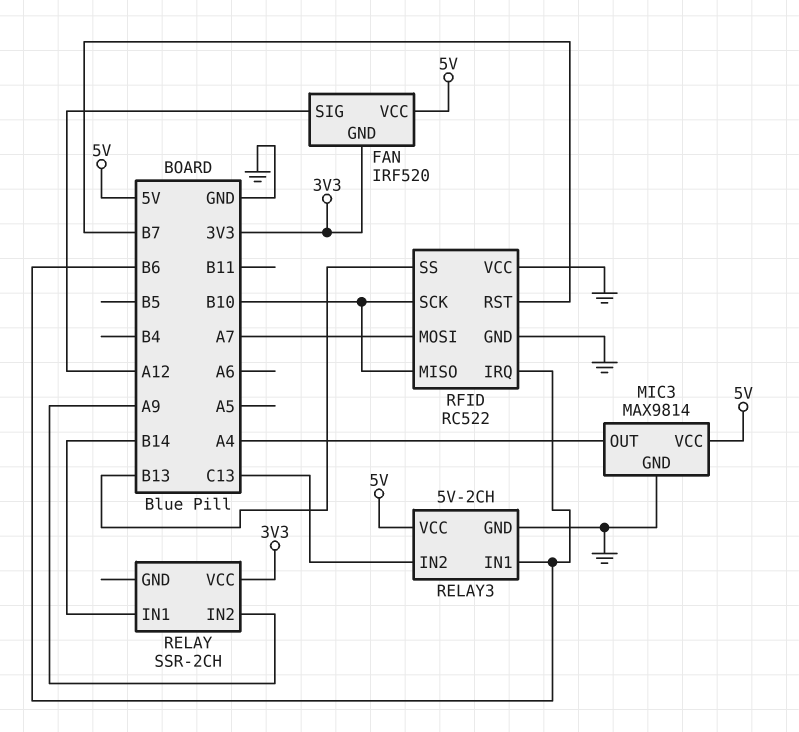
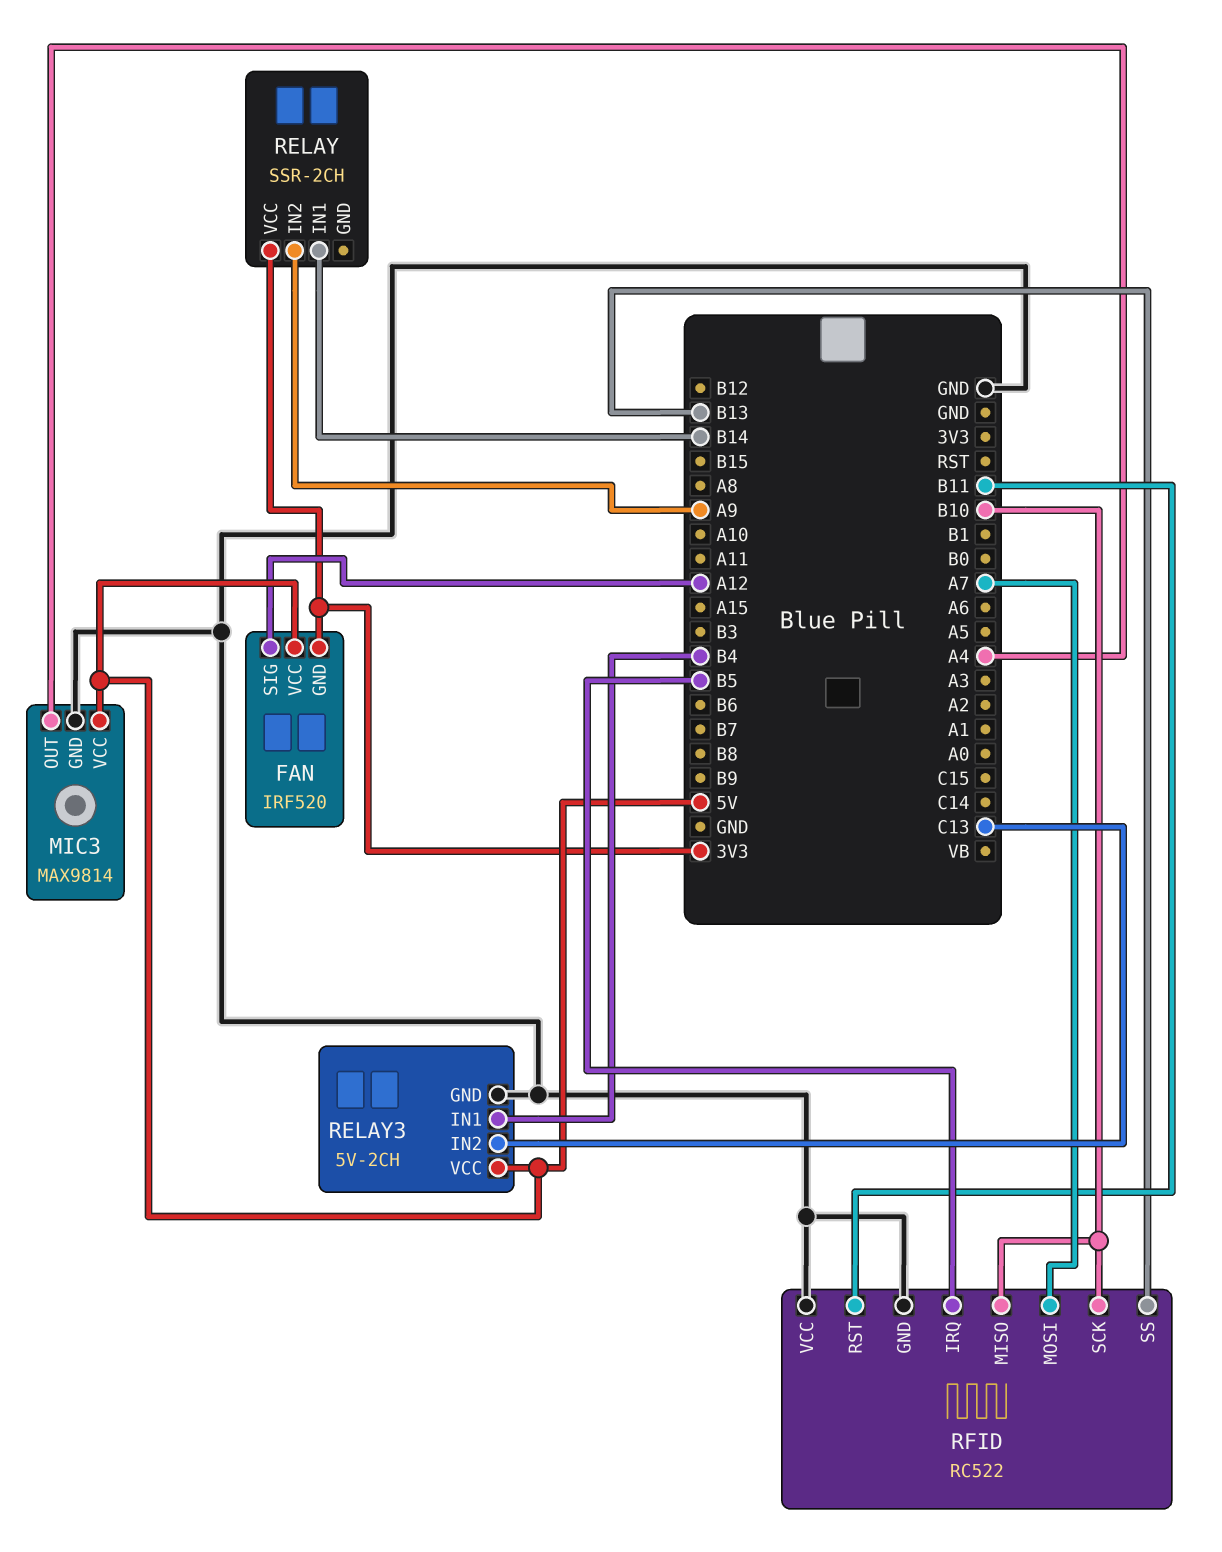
RELAY3 pin IN1: B6 -> B4
RFID pin IRQ: B6 -> B5
RFID pin RST: B7 -> B11

